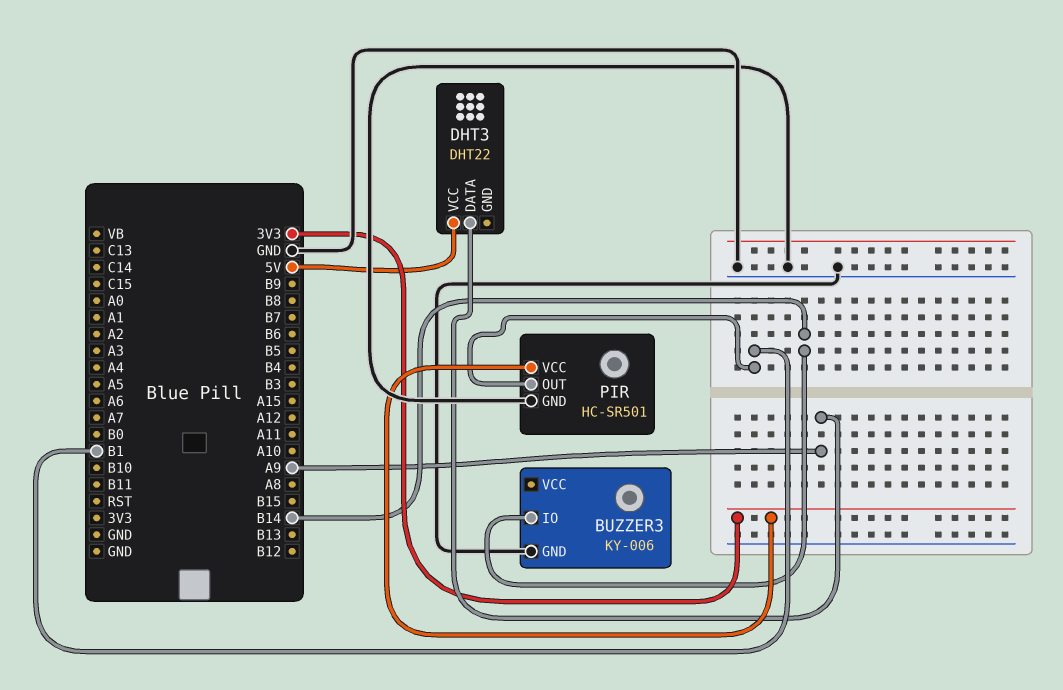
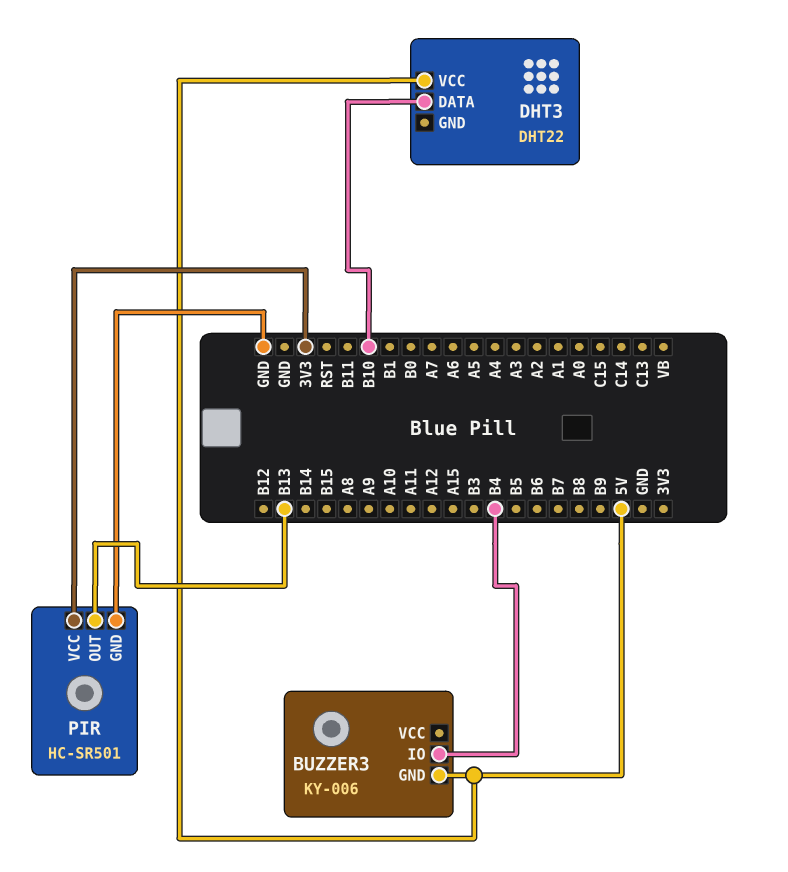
BUZZER3 pin GND: GND -> 5V
BUZZER3 pin IO: B14 -> B4
DHT3 pin DATA: A9 -> B10
PIR pin OUT: B1 -> B13

